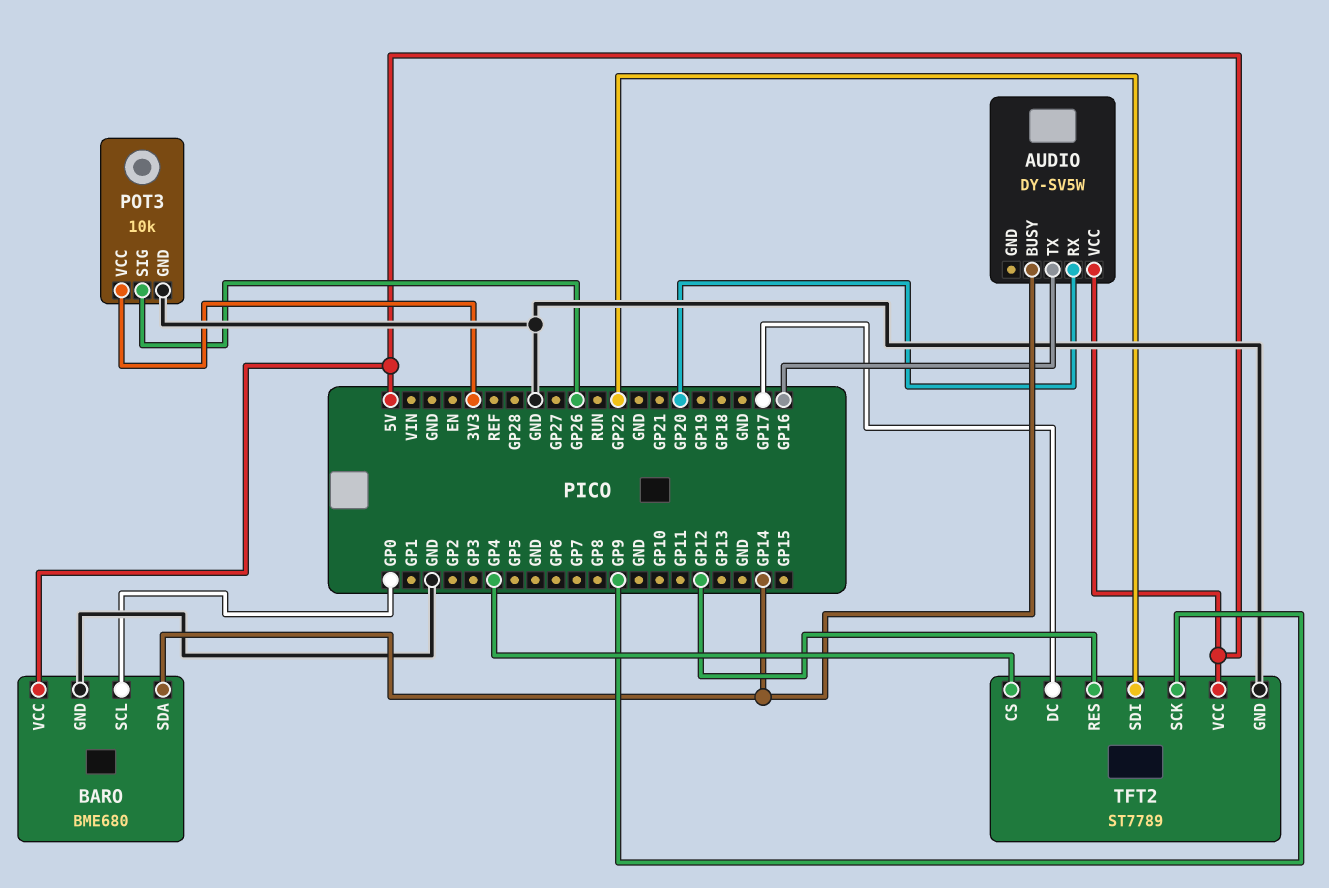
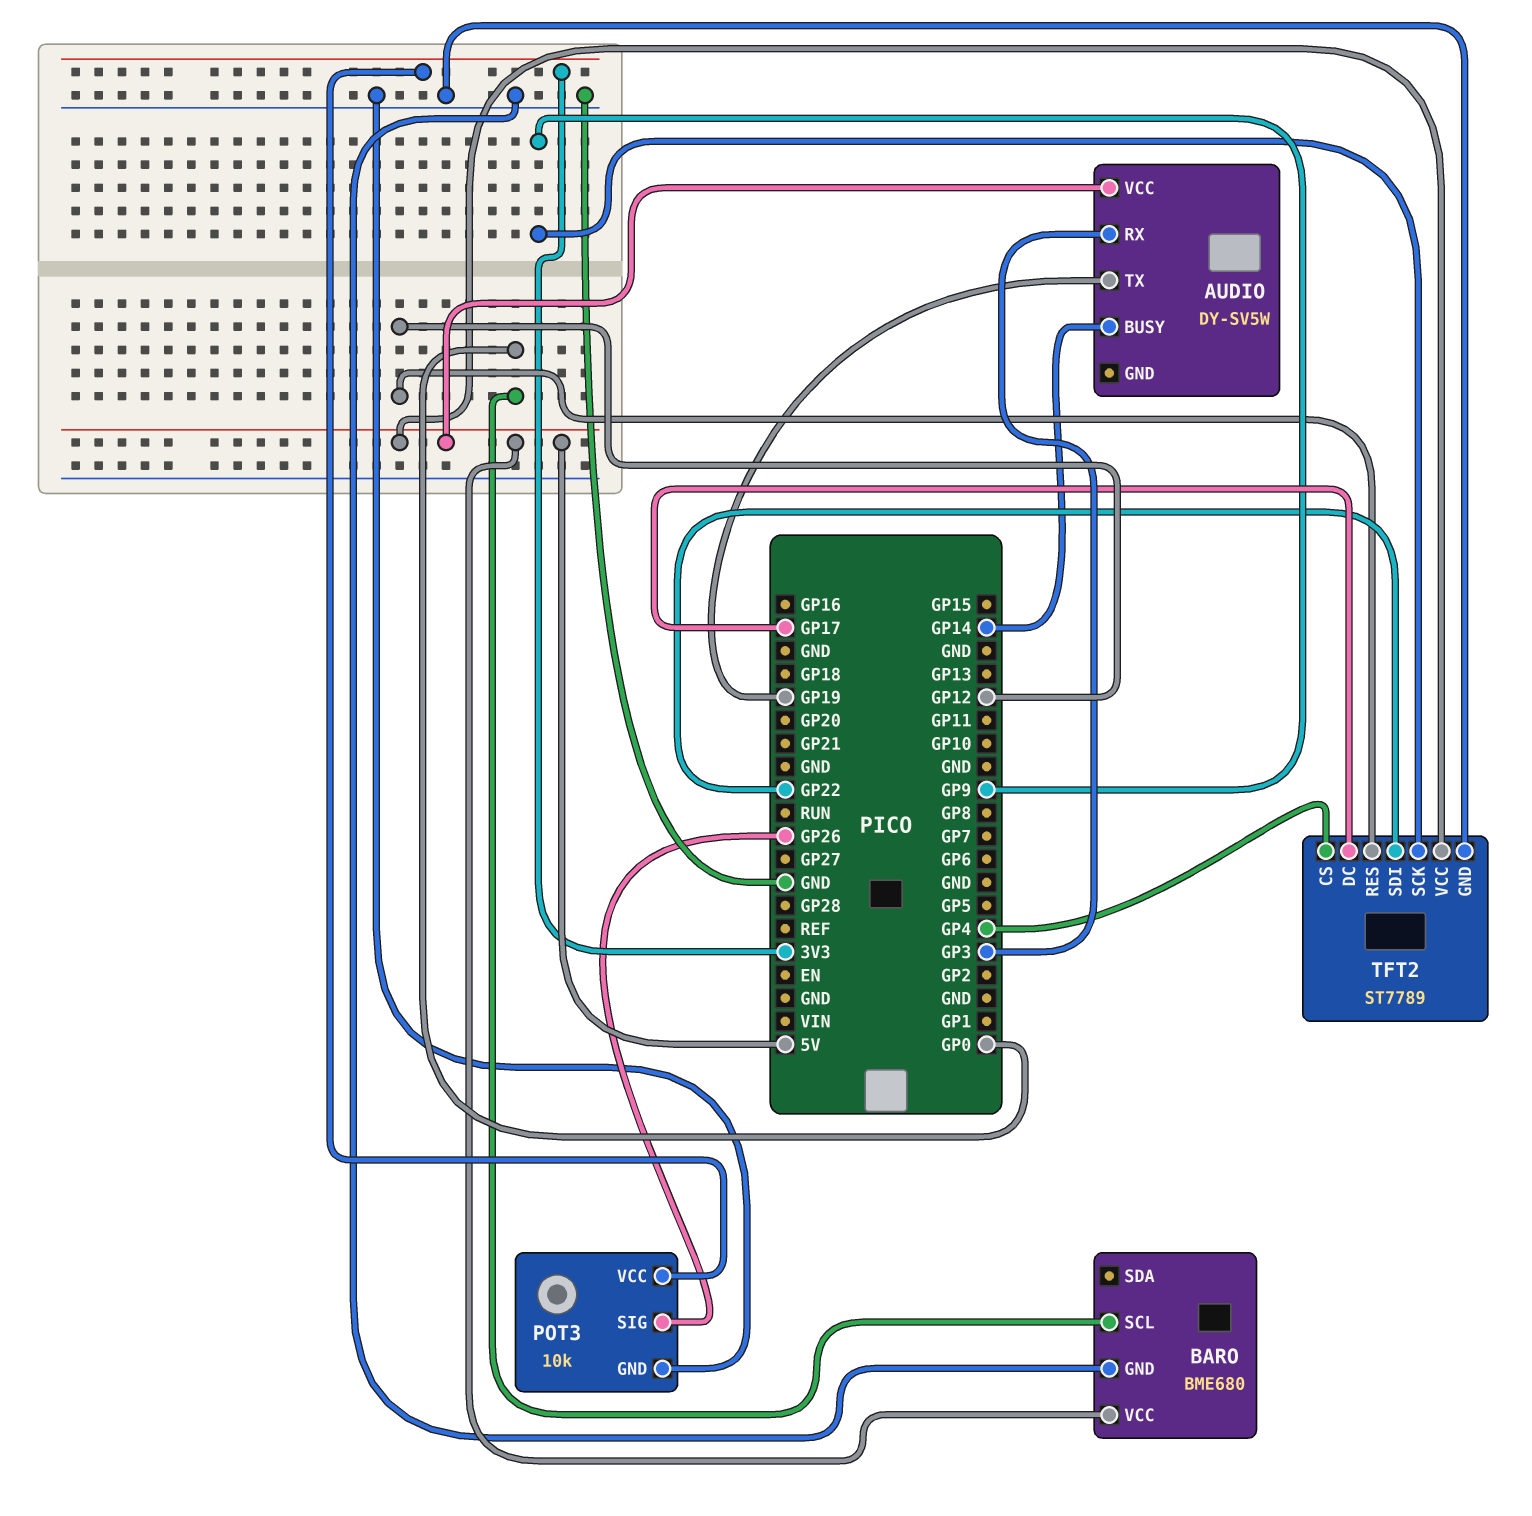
AUDIO pin RX: GP20 -> GP3
AUDIO pin TX: GP16 -> GP19
BARO pin SDA: GP14 -> none

